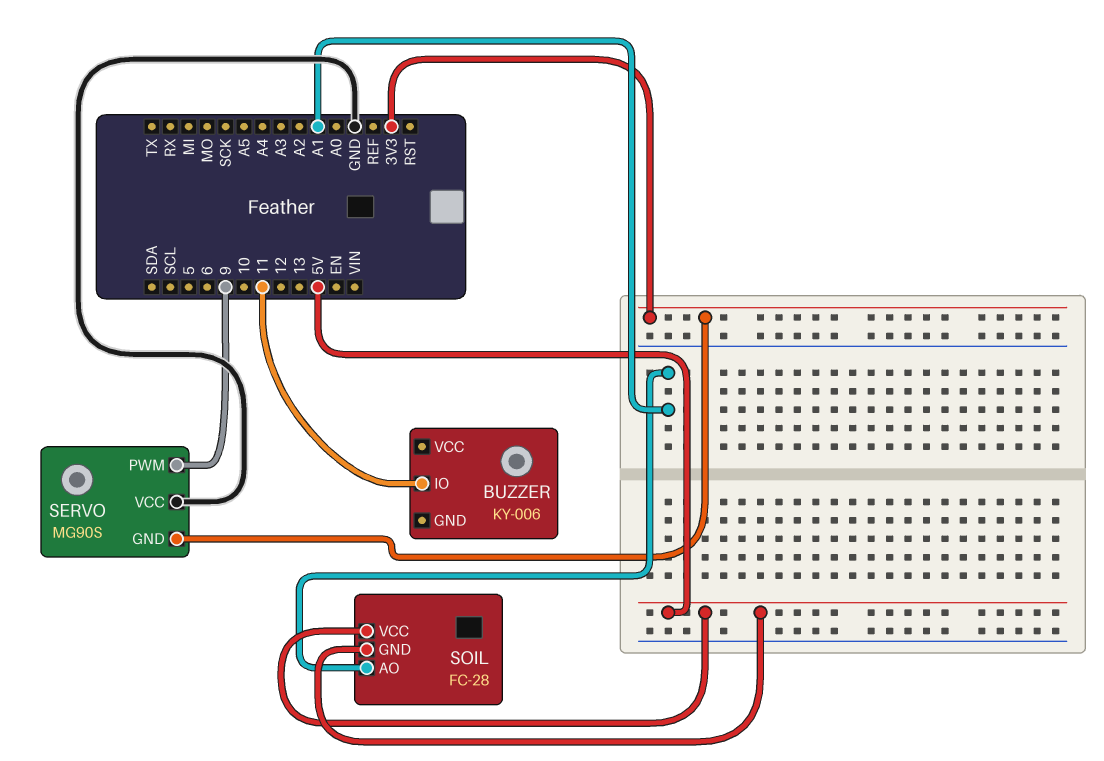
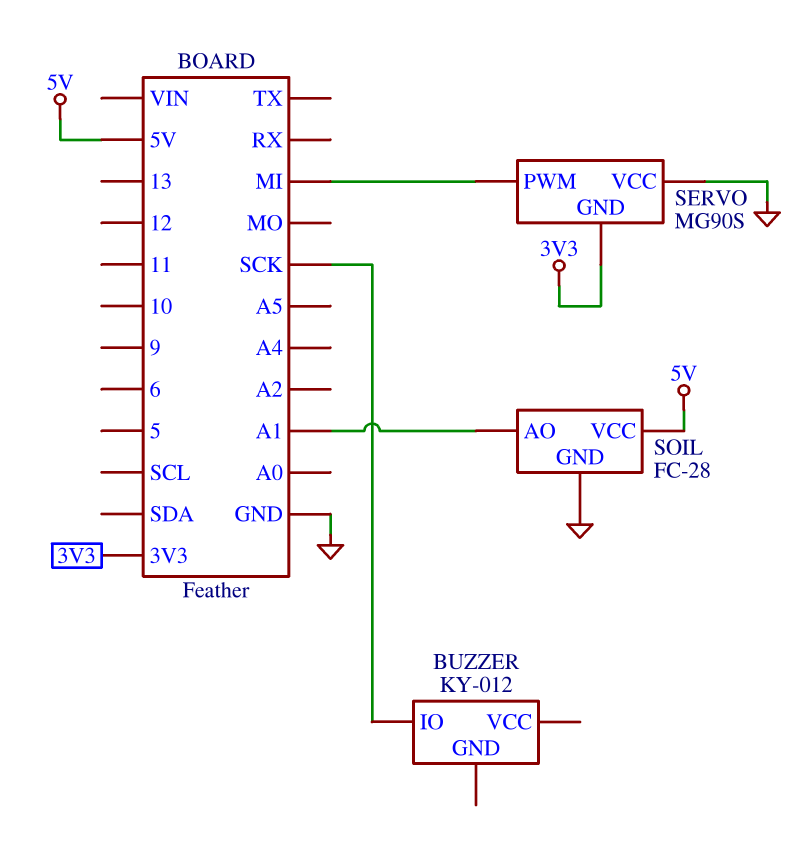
BUZZER: KY-006 -> KY-012
BUZZER pin IO: 11 -> SCK
SERVO pin PWM: 9 -> MI
SOIL pin GND: 5V -> GND

